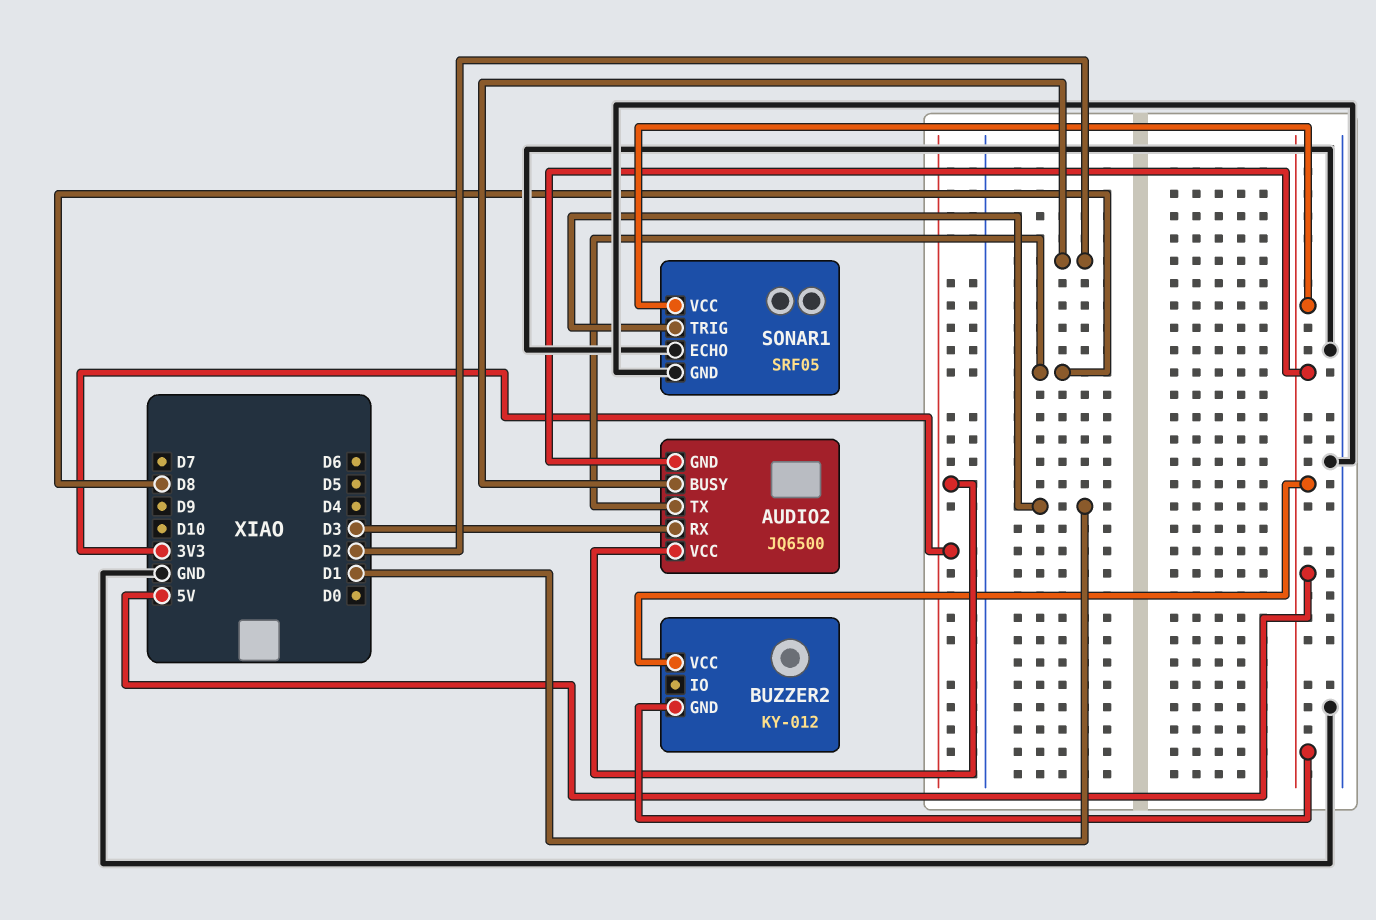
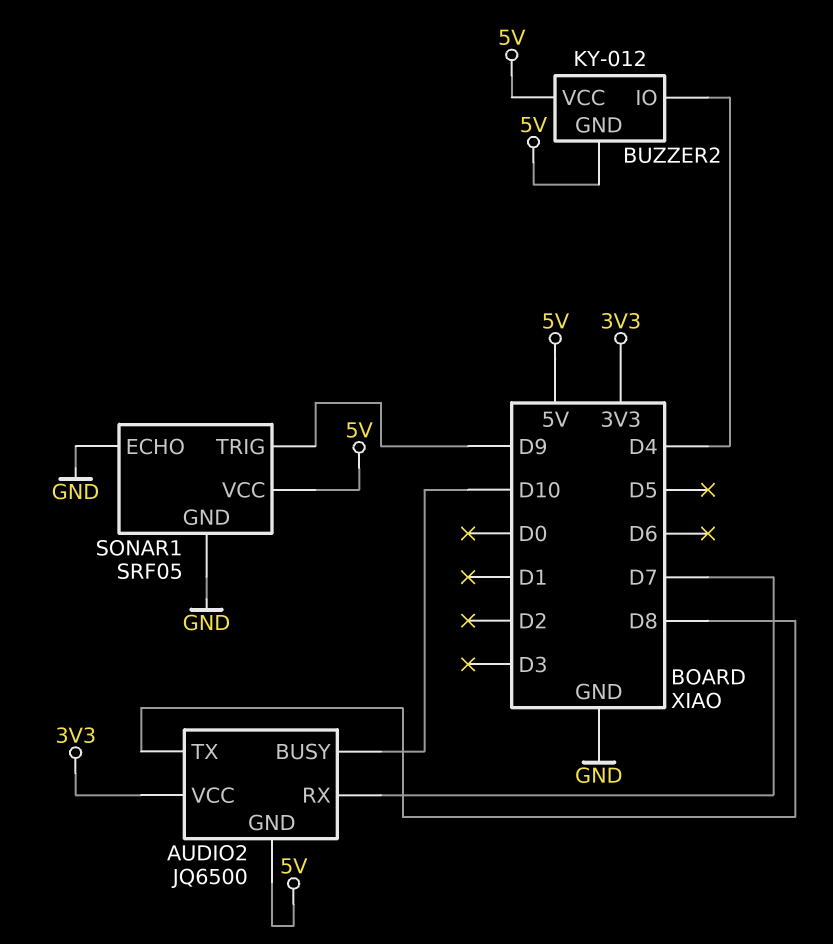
AUDIO2 pin BUSY: D2 -> D10
AUDIO2 pin RX: D3 -> D7
BUZZER2 pin IO: none -> D4
SONAR1 pin TRIG: D1 -> D9

